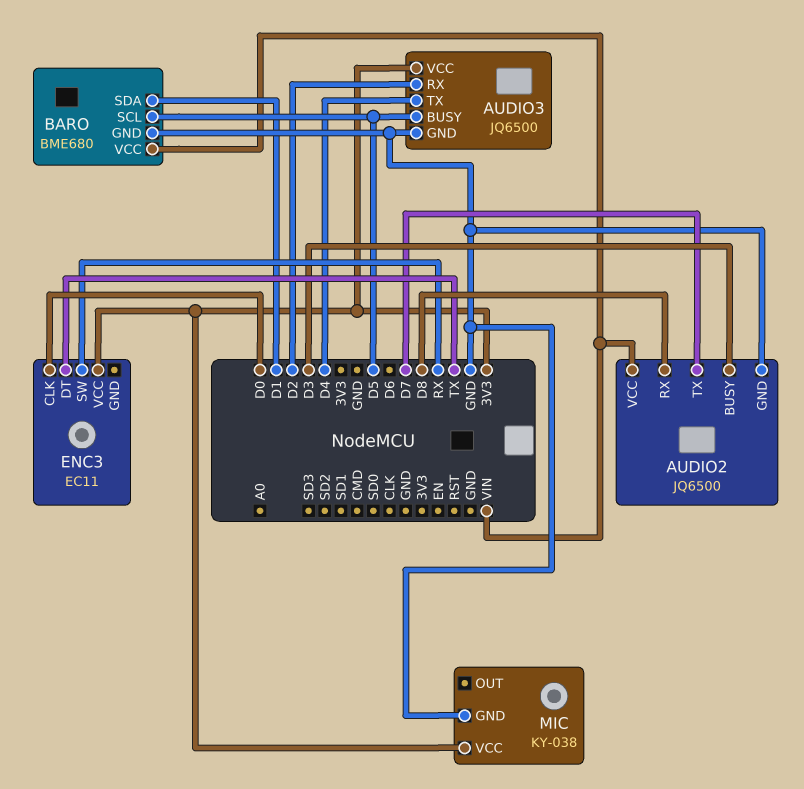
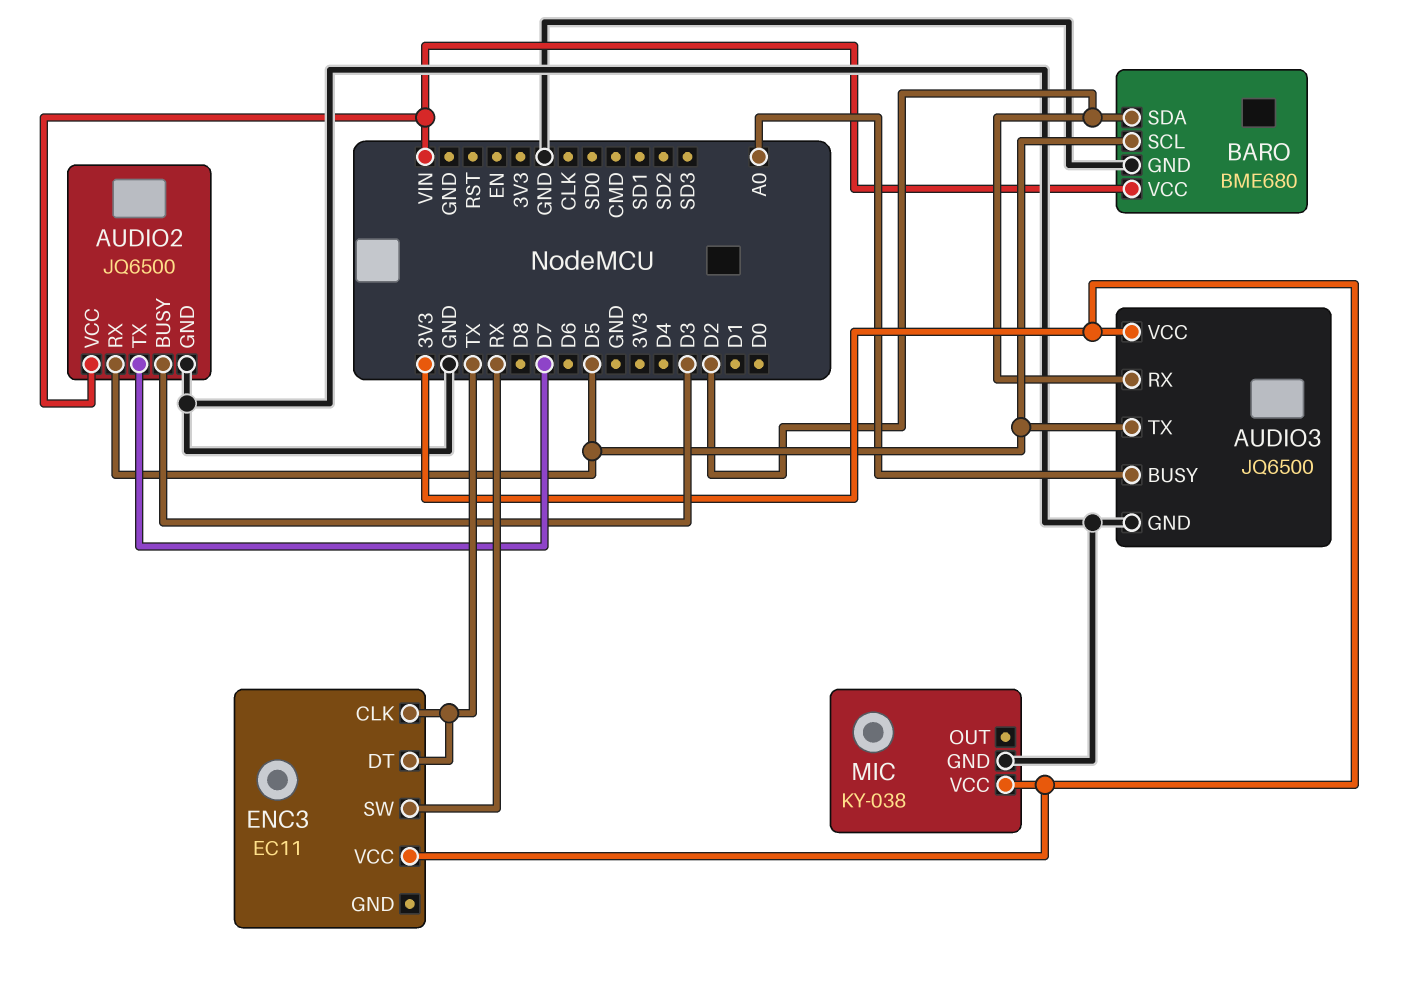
AUDIO2 pin RX: D8 -> D5
AUDIO3 pin BUSY: D5 -> A0
AUDIO3 pin TX: D4 -> D5
BARO pin SDA: D1 -> D2
ENC3 pin CLK: D0 -> TX

